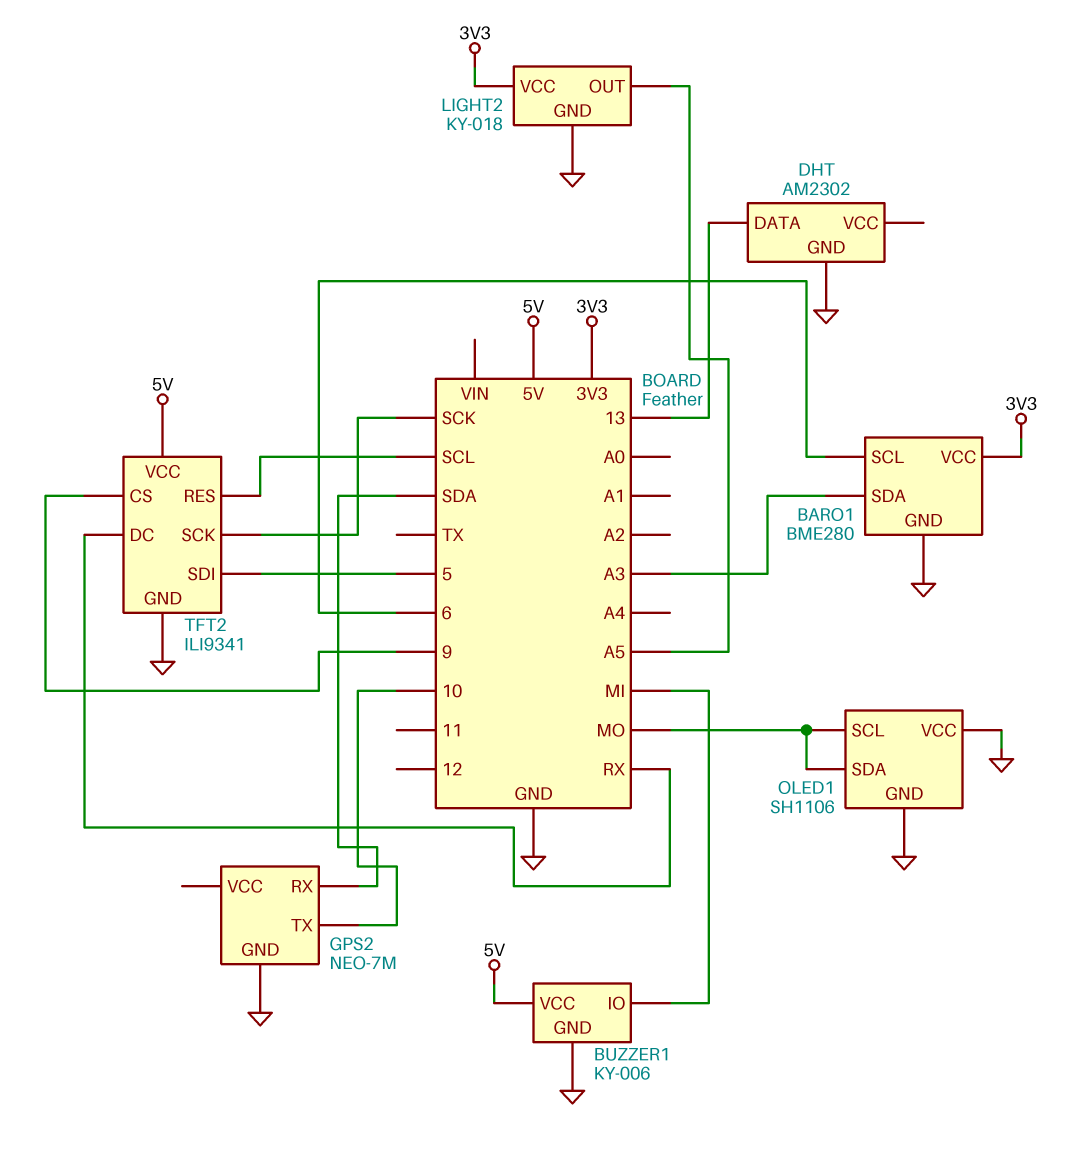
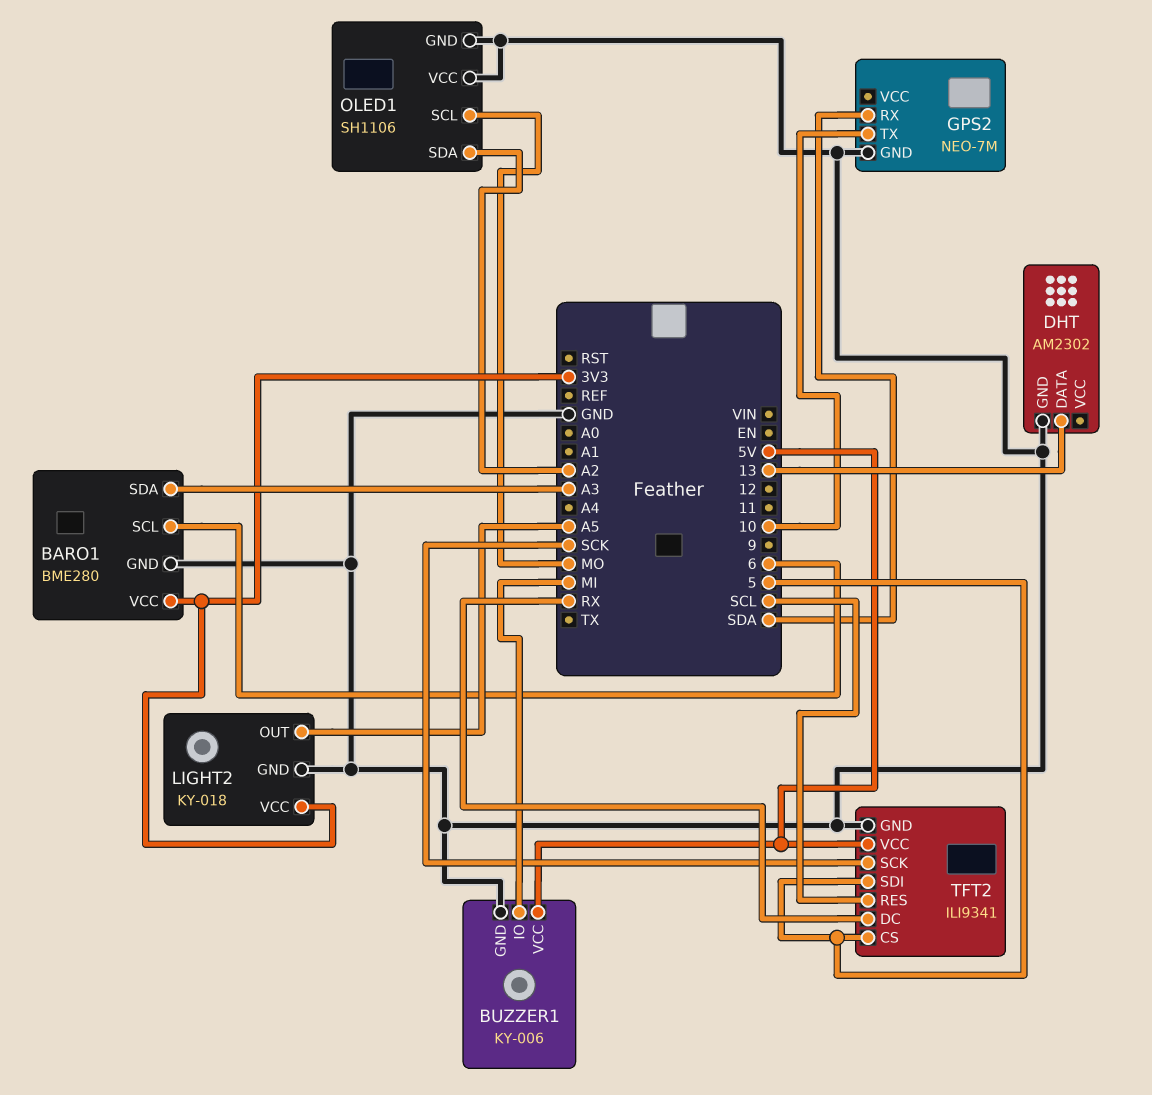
OLED1 pin SDA: MO -> A2
TFT2 pin CS: 9 -> 5

